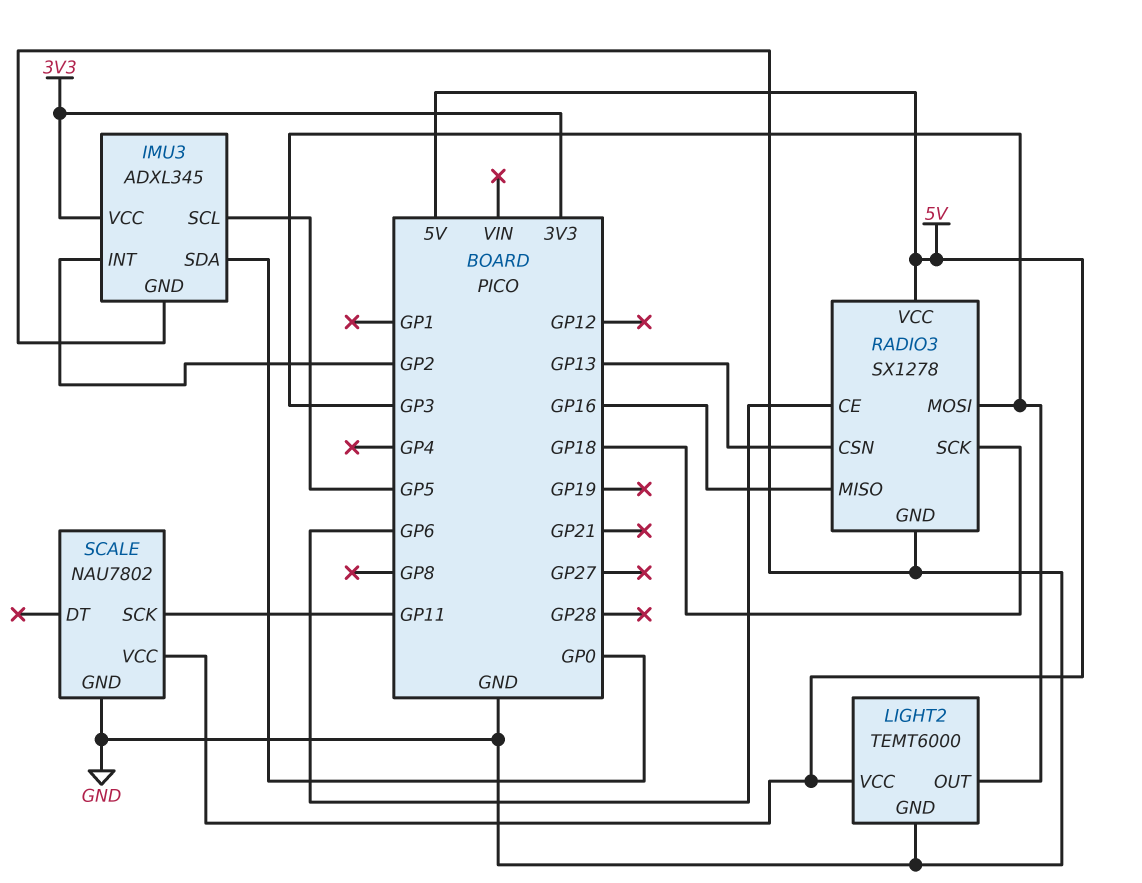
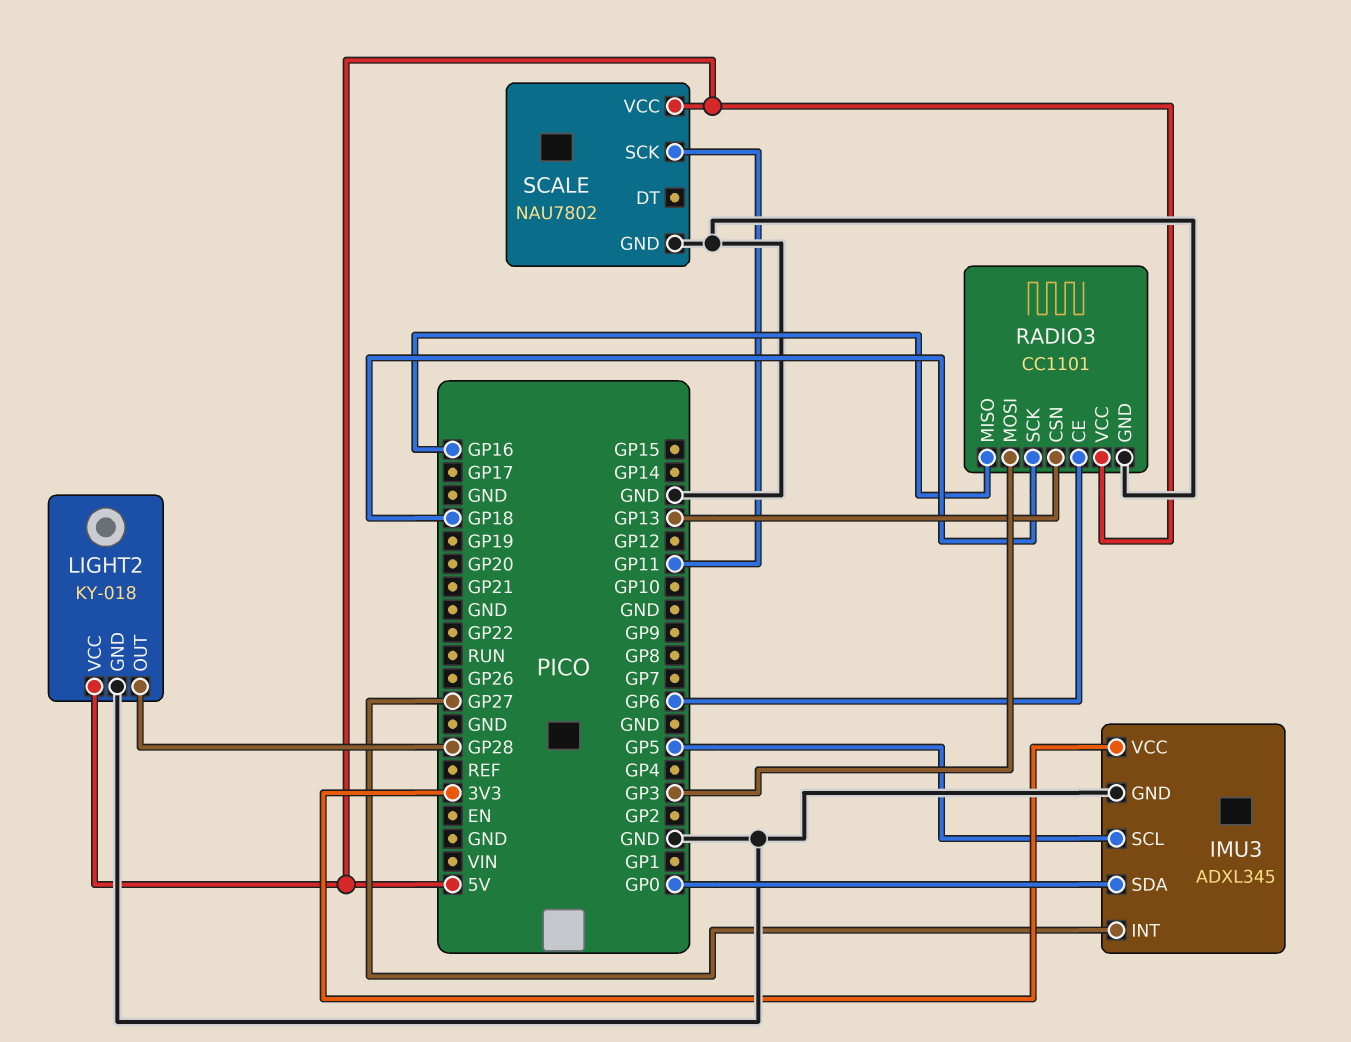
IMU3 pin INT: GP2 -> GP27
LIGHT2: TEMT6000 -> KY-018
LIGHT2 pin OUT: GP3 -> GP28
RADIO3: SX1278 -> CC1101

